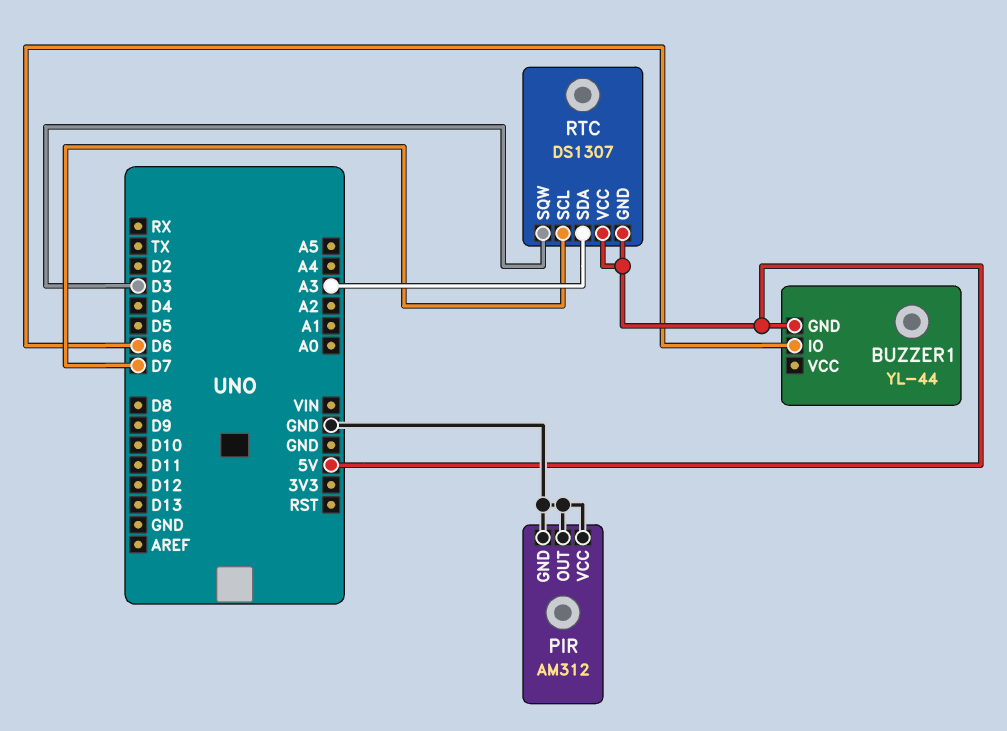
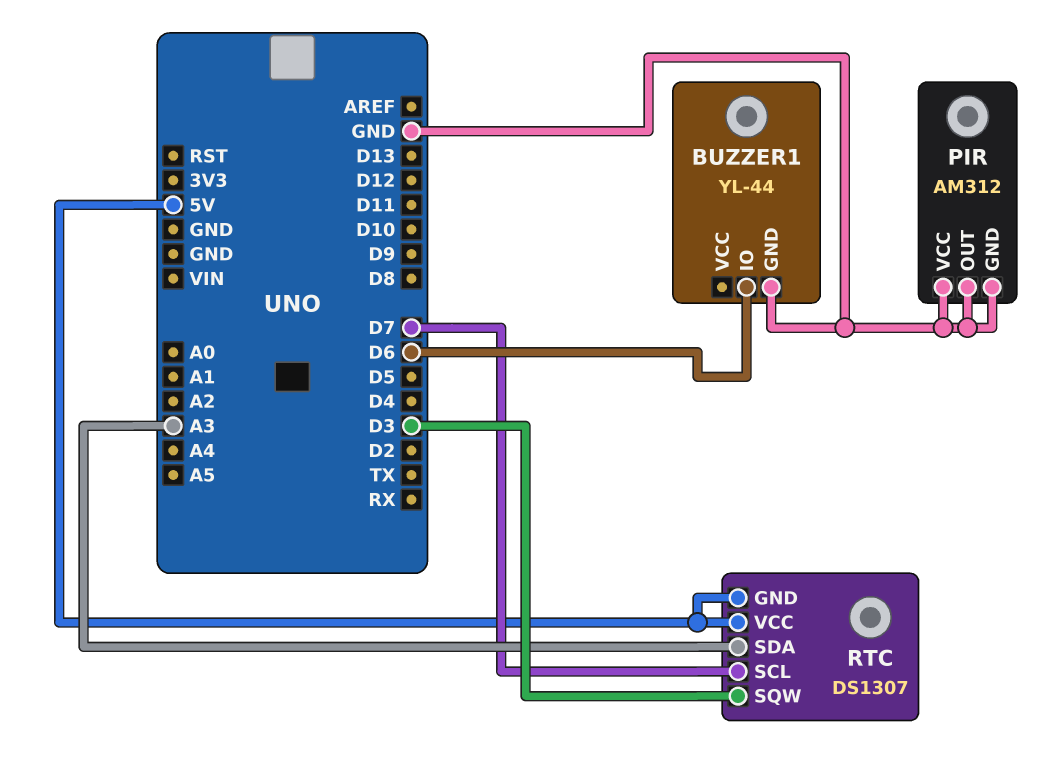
BUZZER1 pin GND: 5V -> GND

